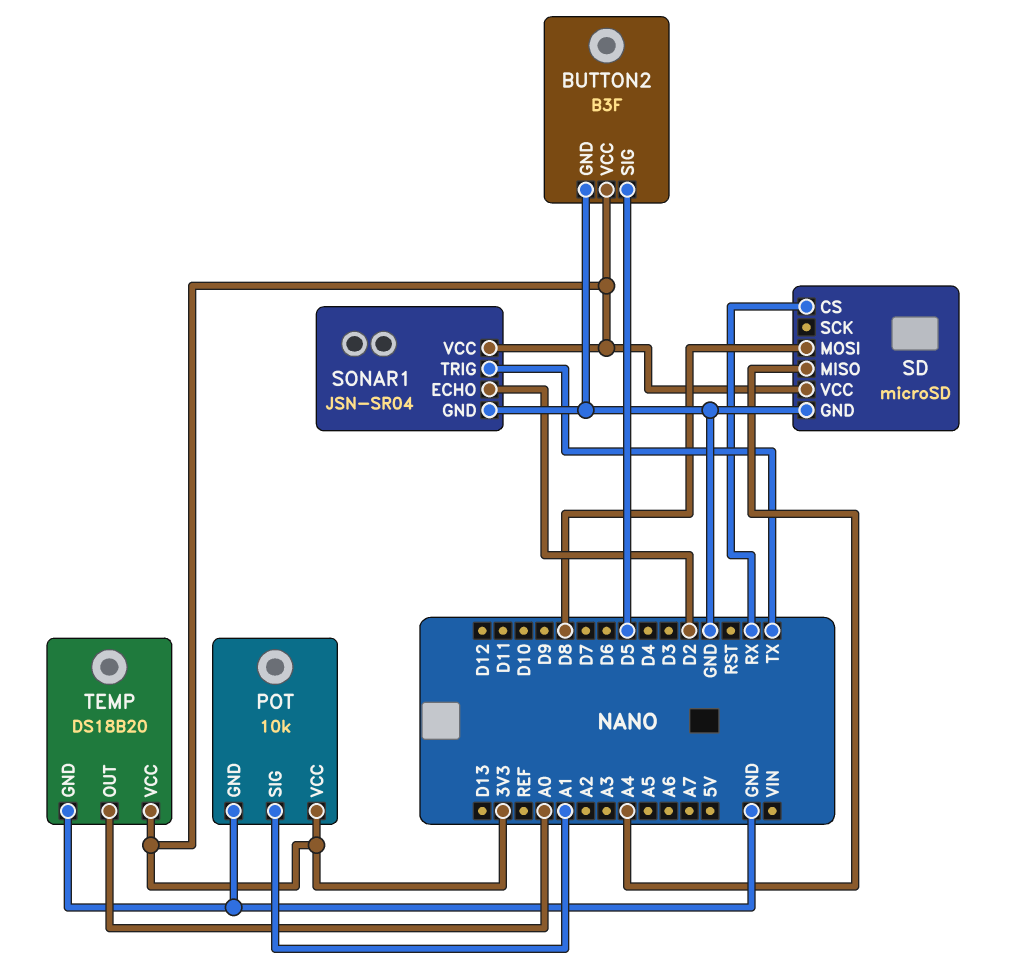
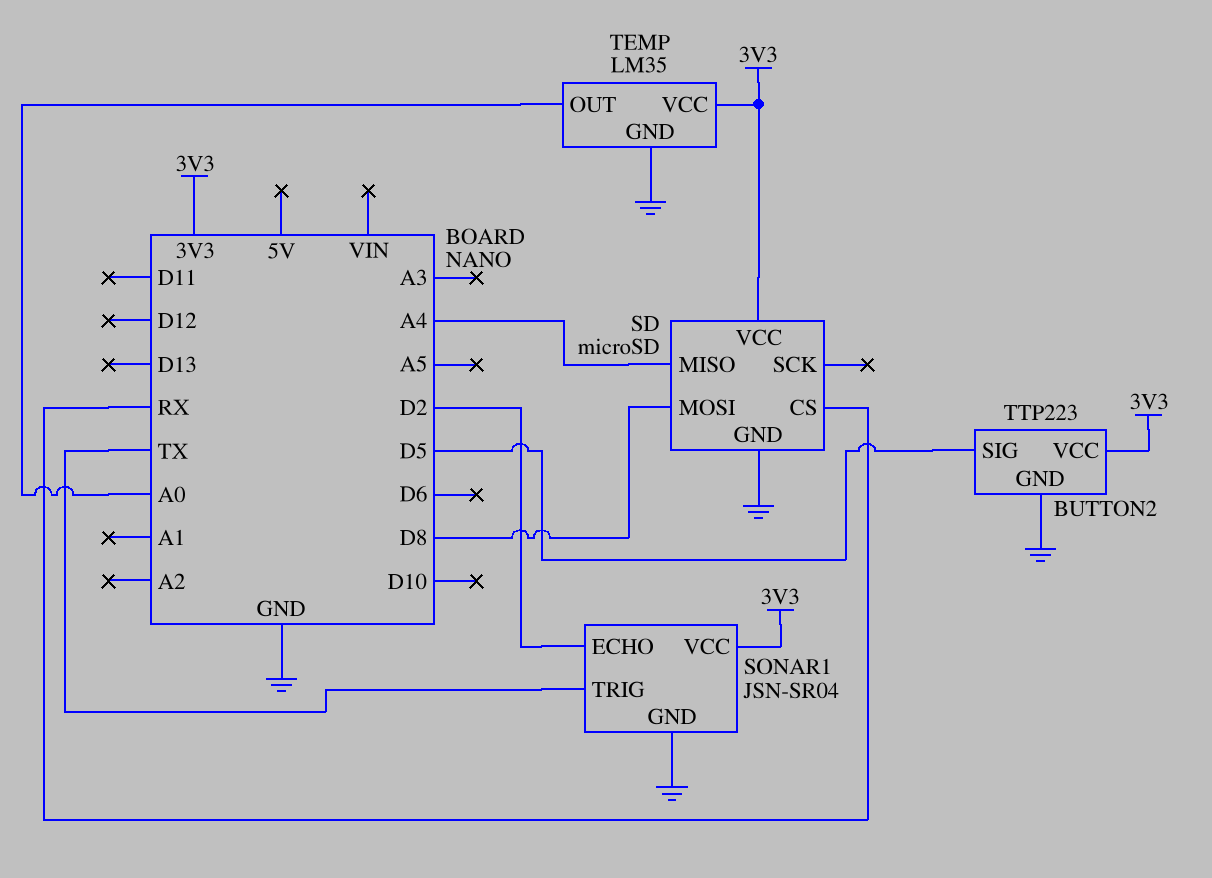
BUTTON2: B3F -> TTP223
POT: 10k -> none
POT pin GND: GND -> none
POT pin SIG: A1 -> none
POT pin VCC: 3V3 -> none
TEMP: DS18B20 -> LM35

